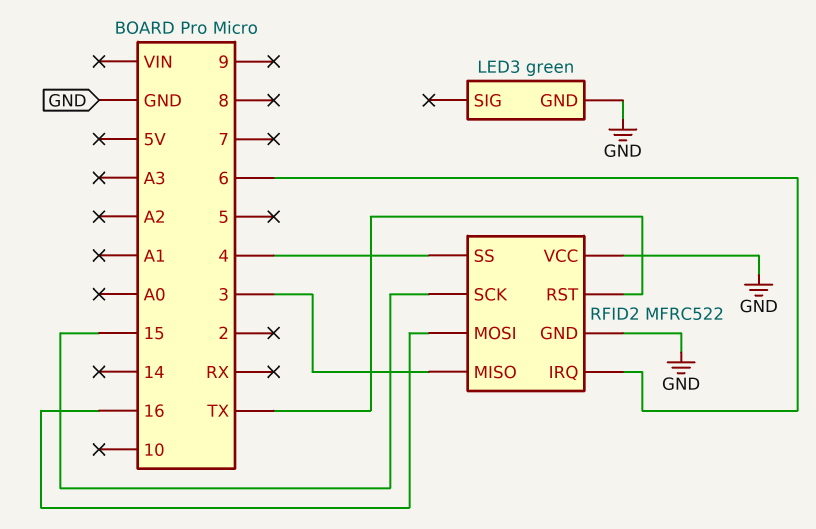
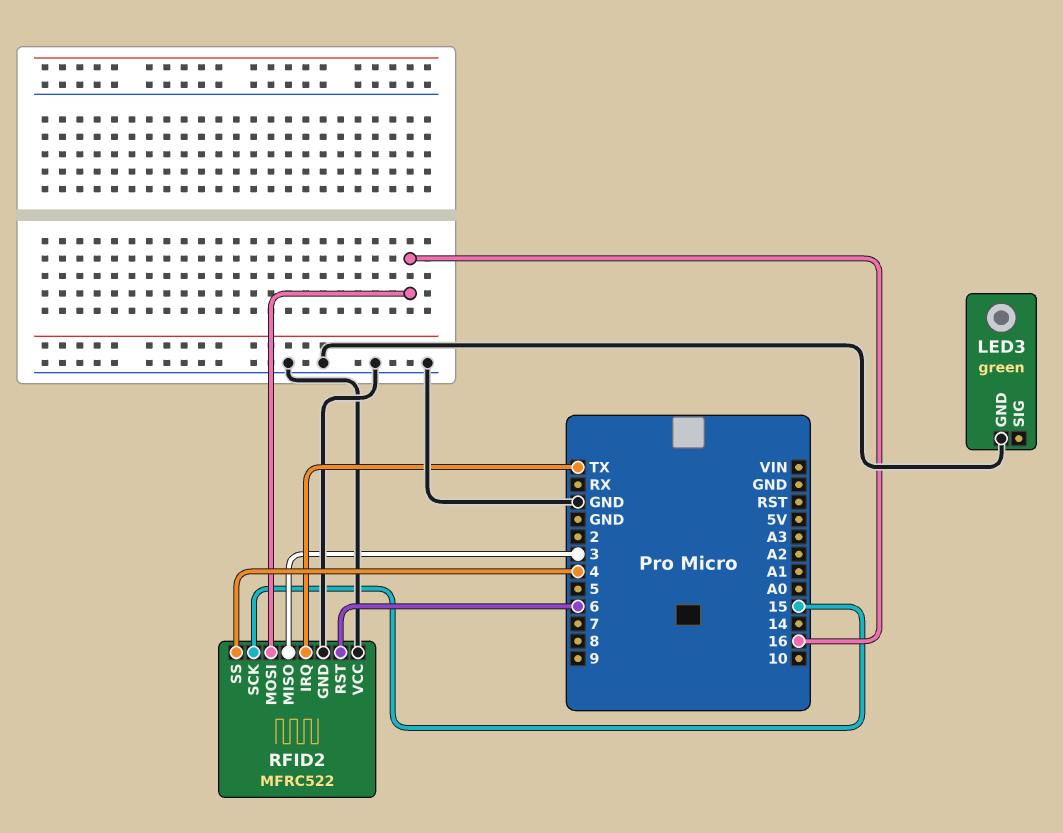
RFID2 pin IRQ: 6 -> TX
RFID2 pin RST: TX -> 6

